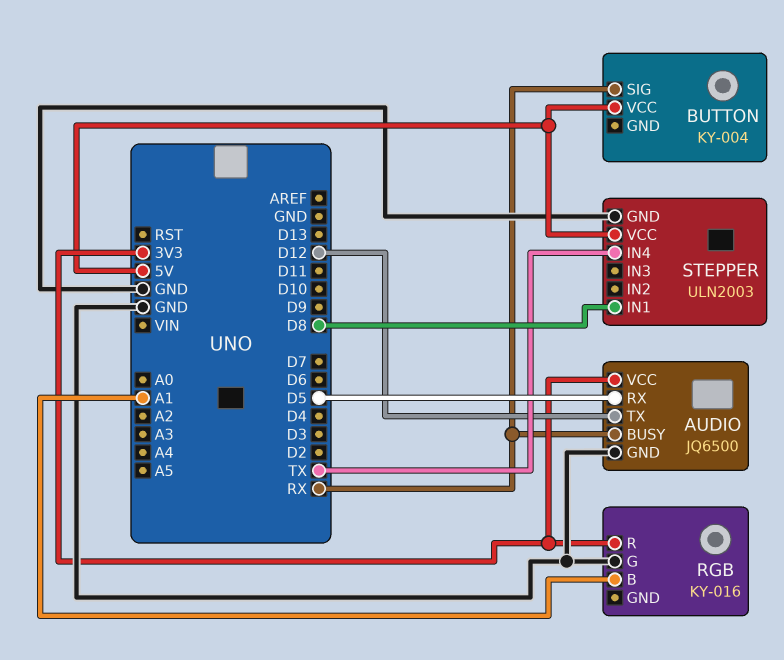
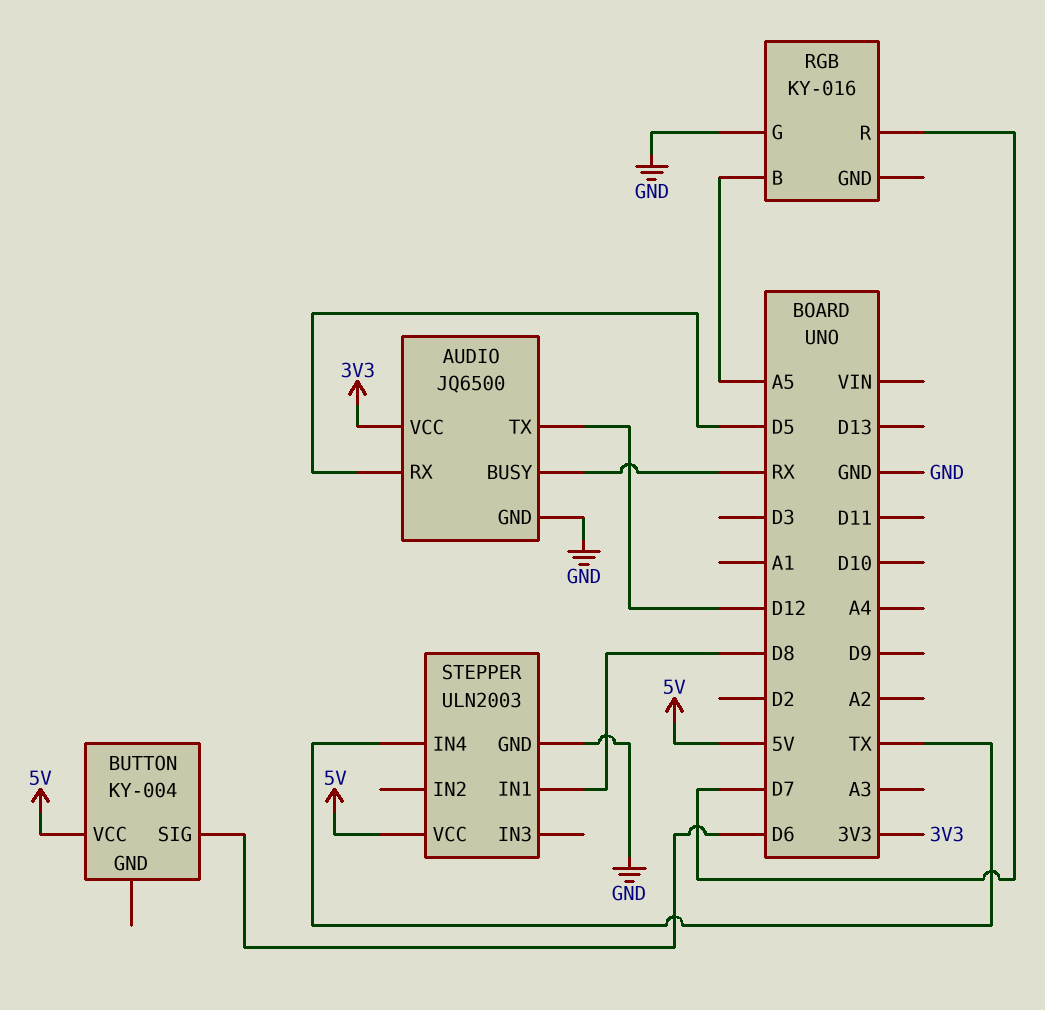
BUTTON pin SIG: RX -> D6
RGB pin B: A1 -> A5
RGB pin R: 3V3 -> D7

